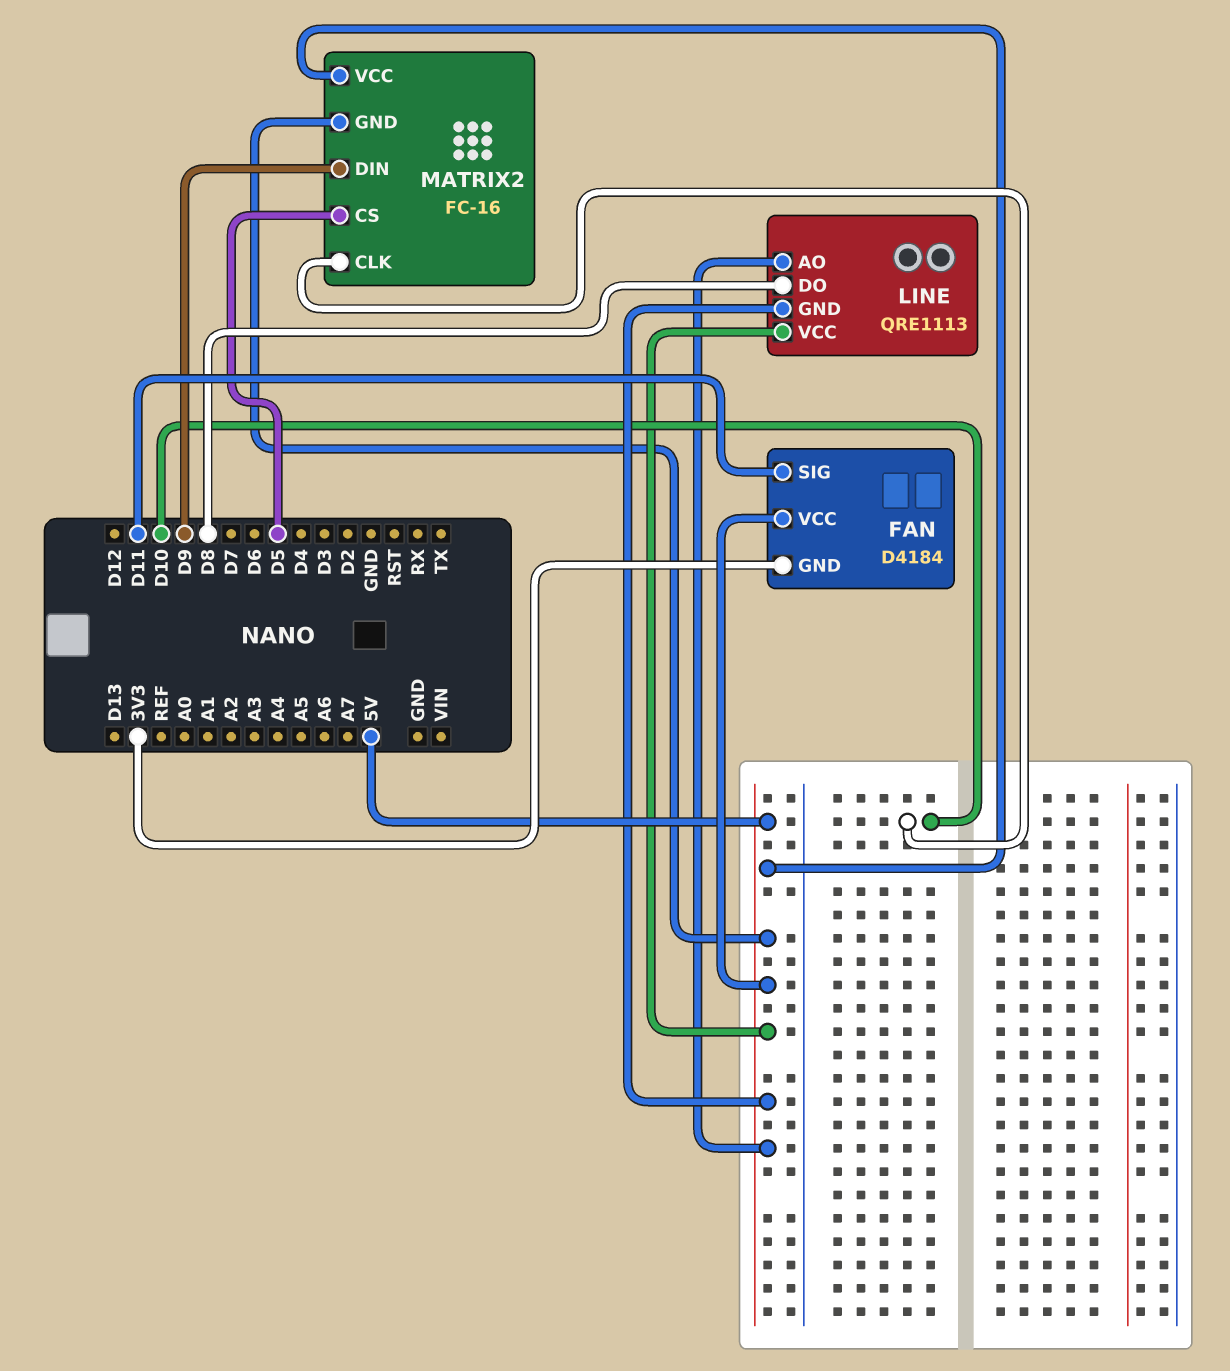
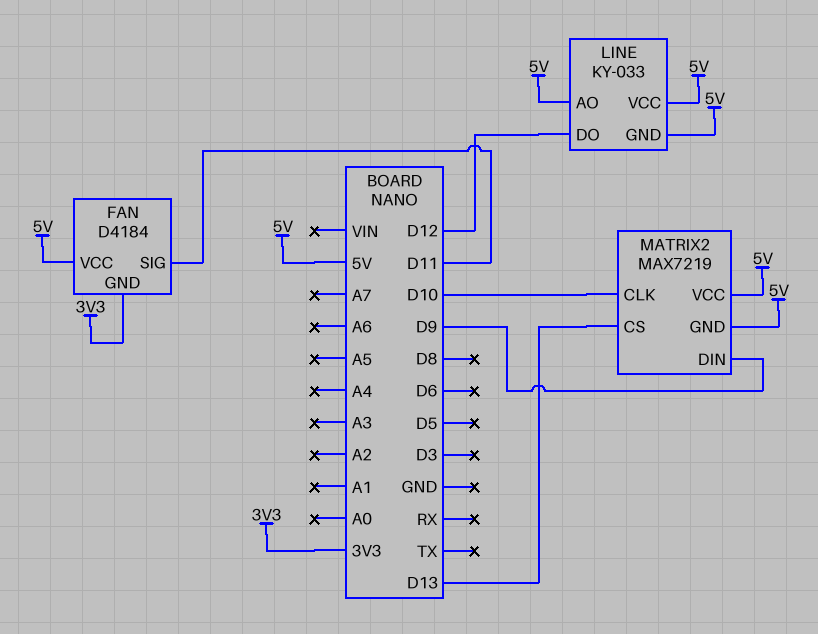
LINE: QRE1113 -> KY-033
LINE pin DO: D8 -> D12
MATRIX2: FC-16 -> MAX7219
MATRIX2 pin CS: D5 -> D13

